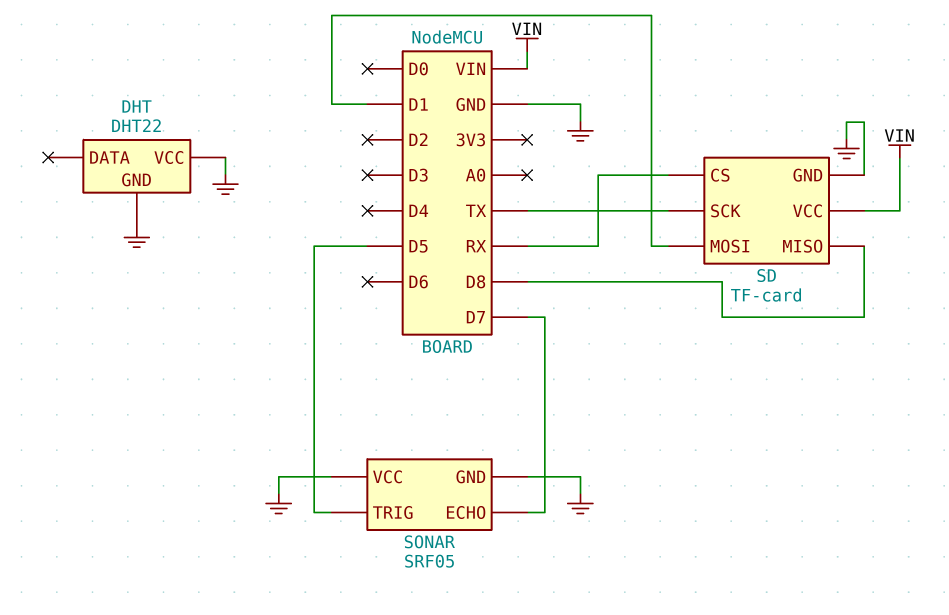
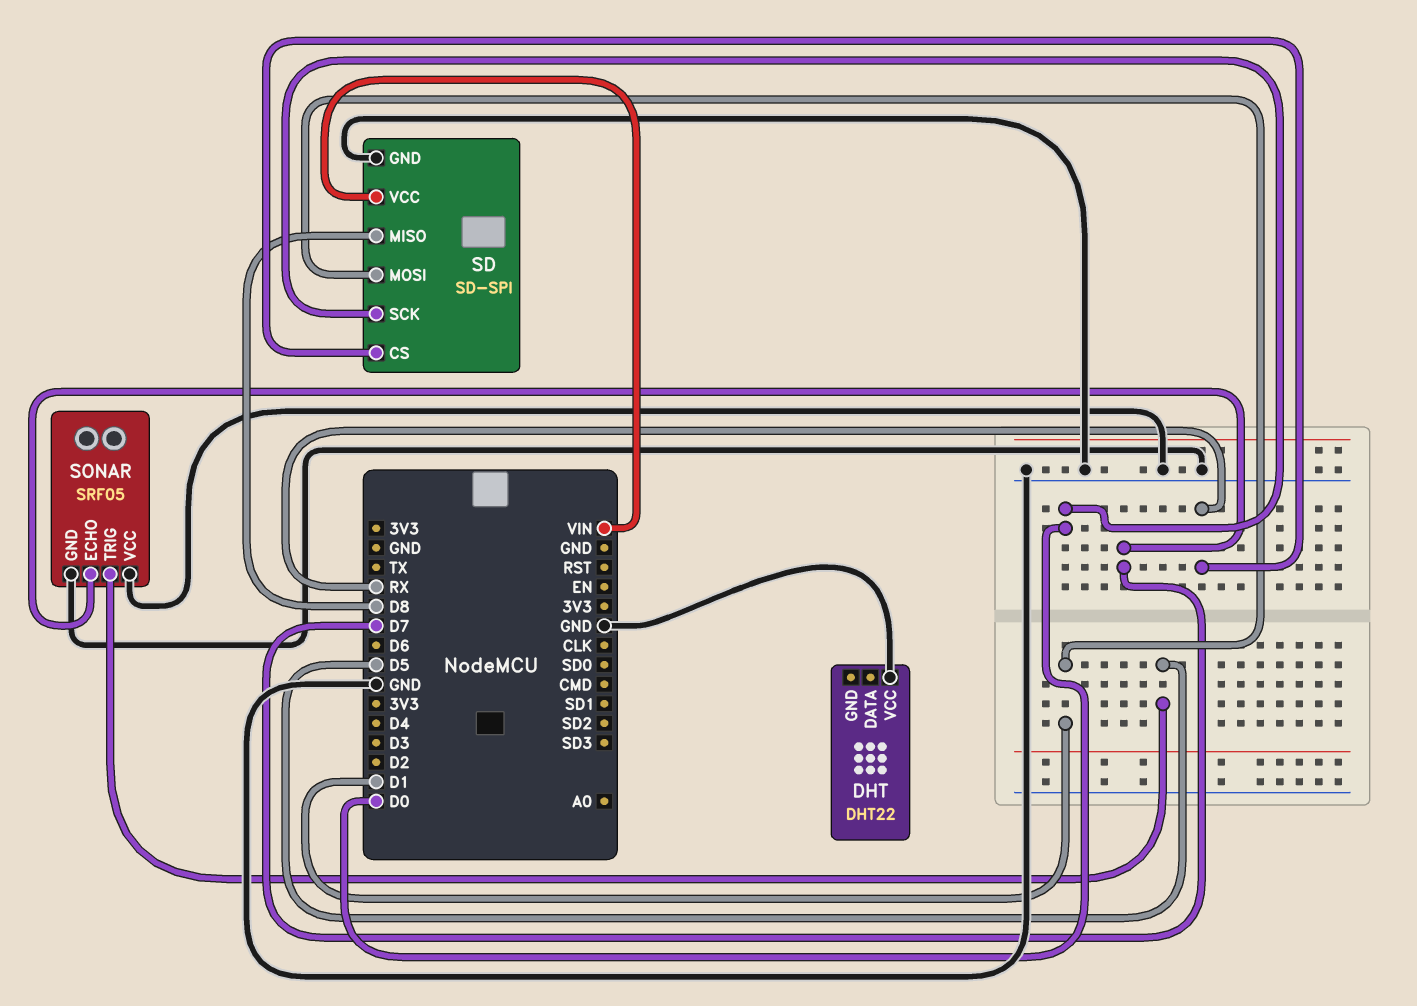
DHT pin GND: GND -> none
SD: TF-card -> SD-SPI
SD pin SCK: TX -> D0

